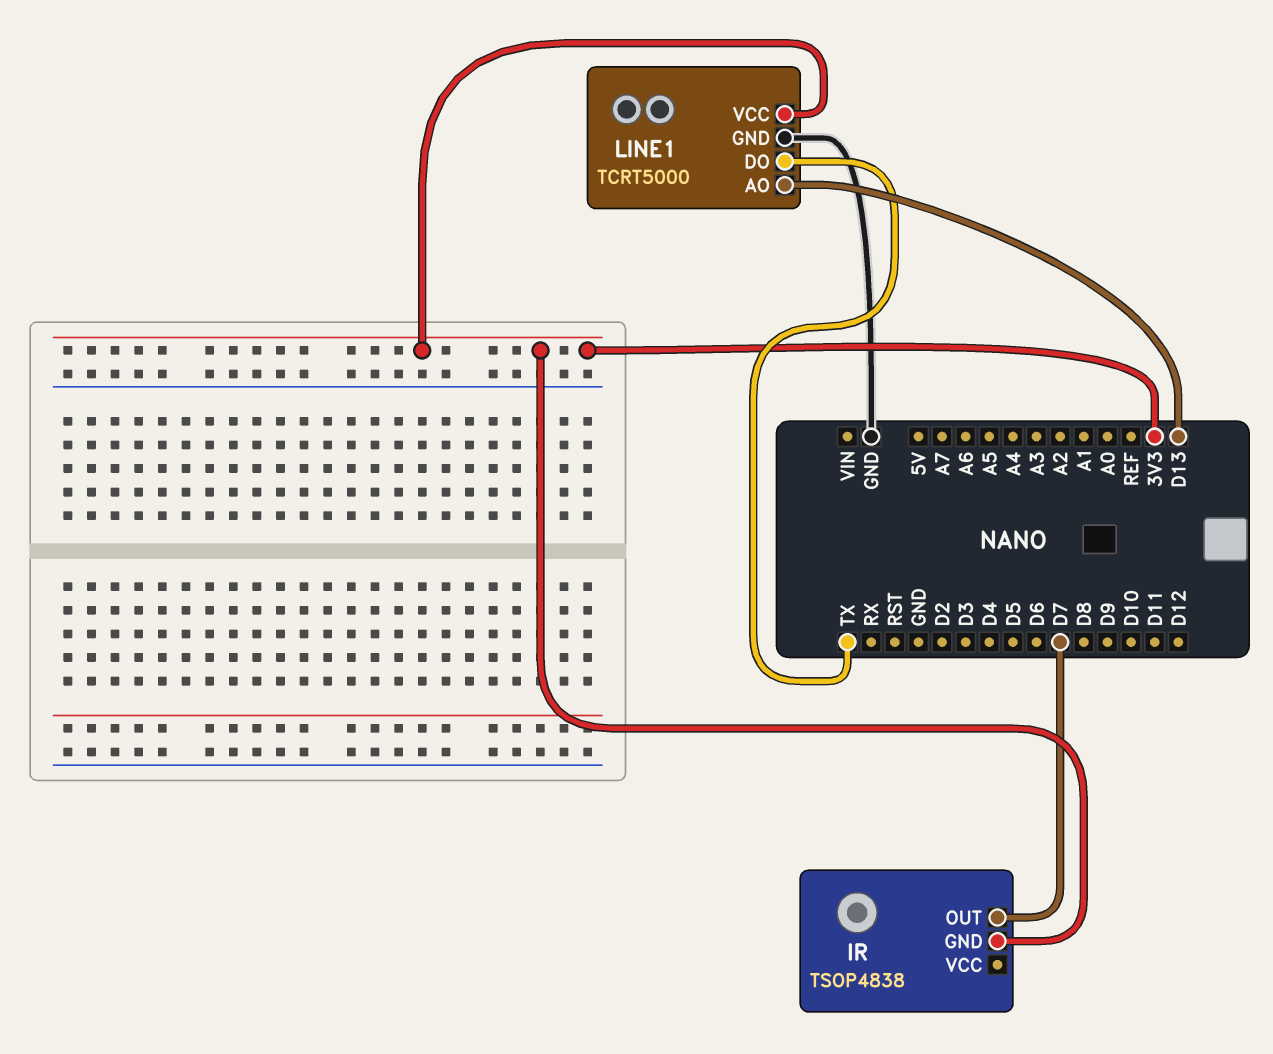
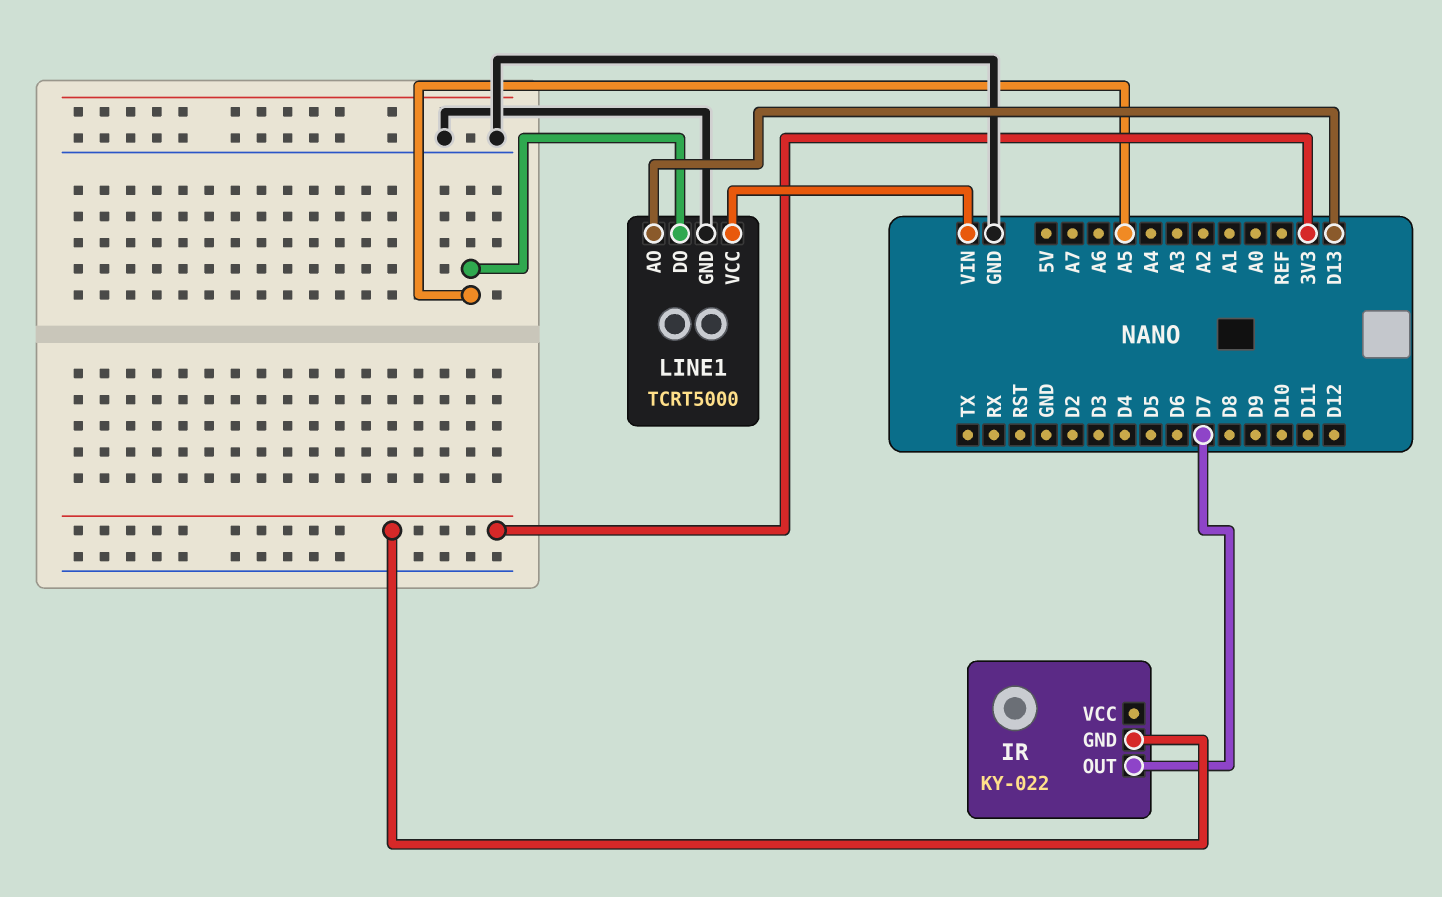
IR: TSOP4838 -> KY-022
LINE1 pin DO: TX -> A5
LINE1 pin VCC: 3V3 -> VIN

